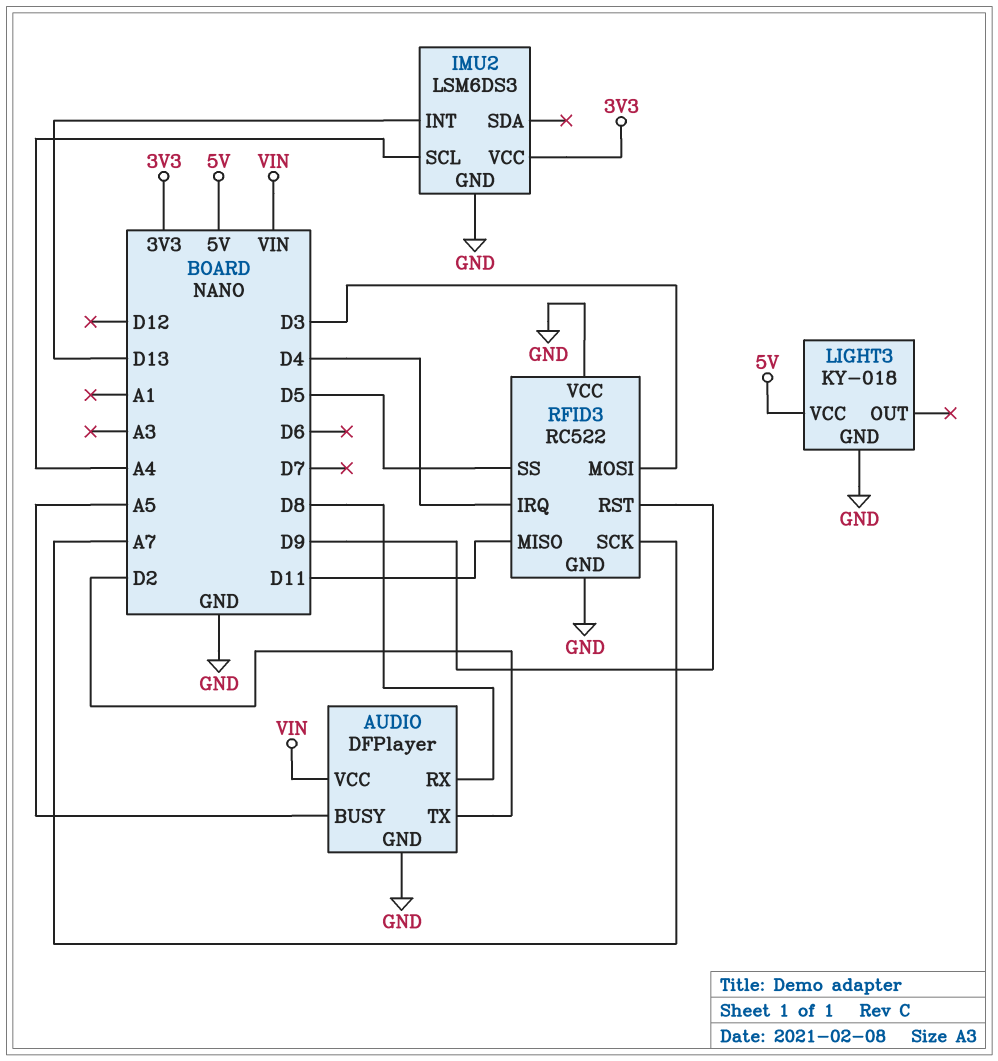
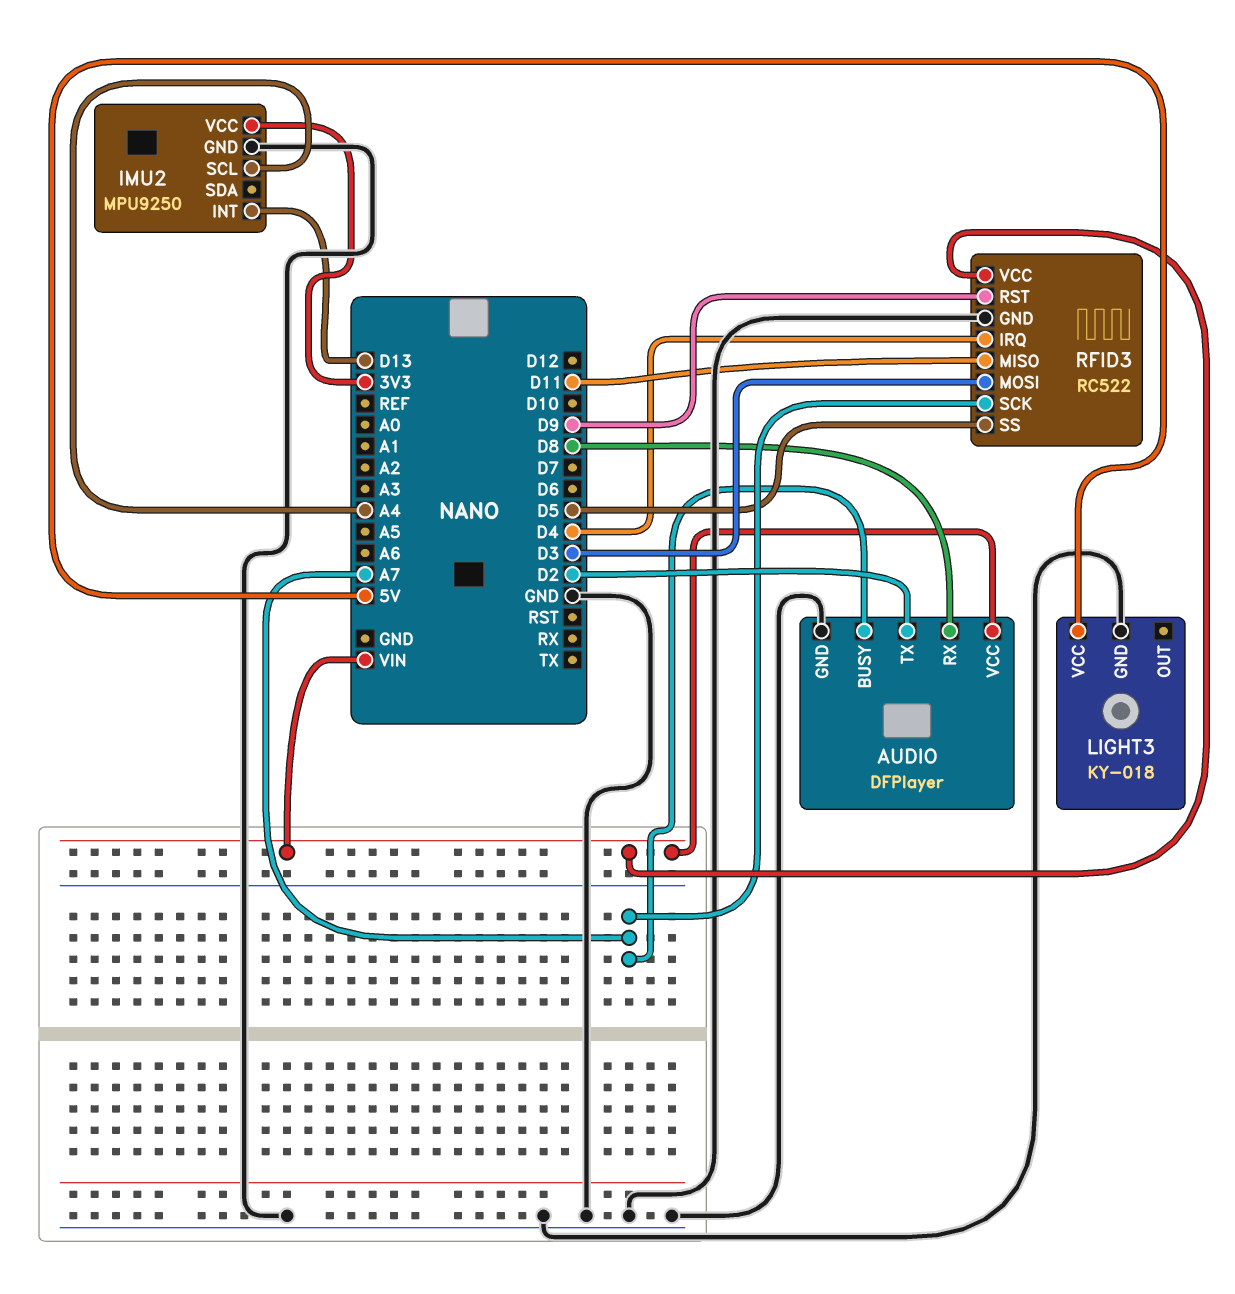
AUDIO pin BUSY: A5 -> A7
IMU2: LSM6DS3 -> MPU9250
RFID3 pin VCC: GND -> VIN

